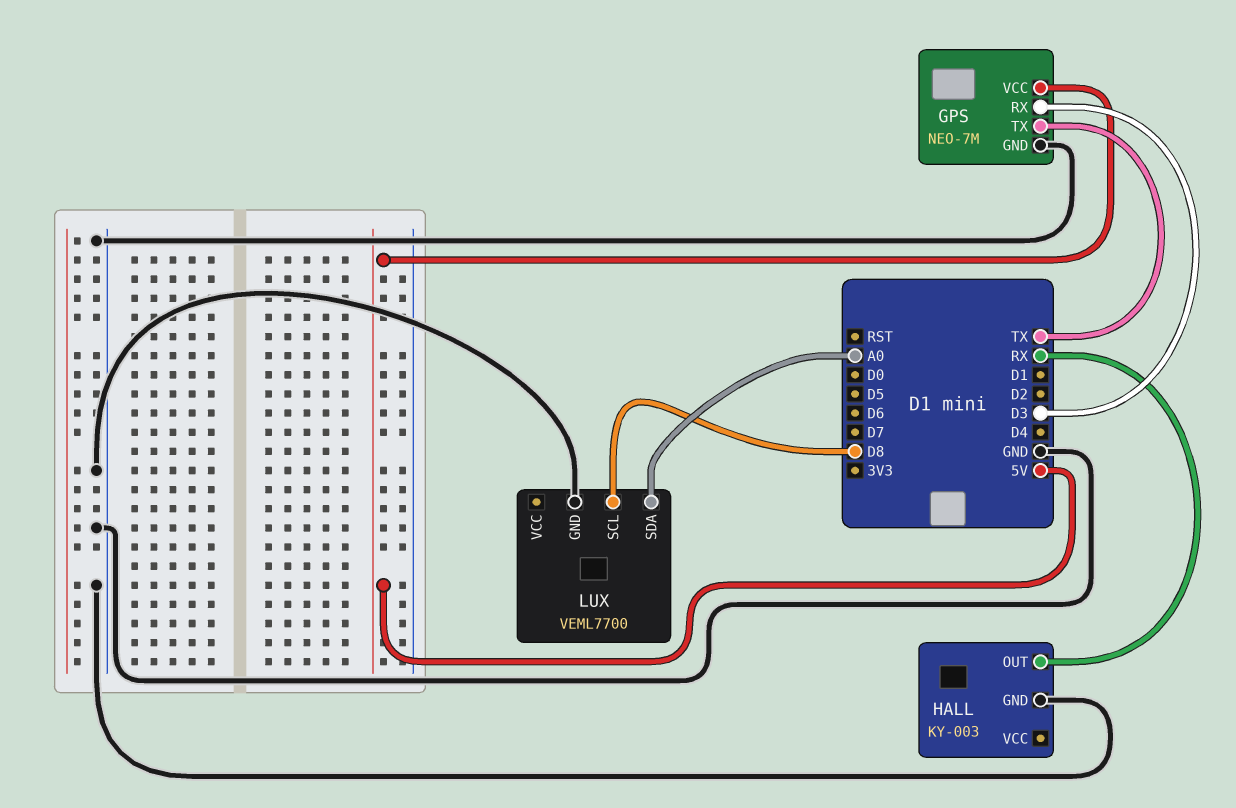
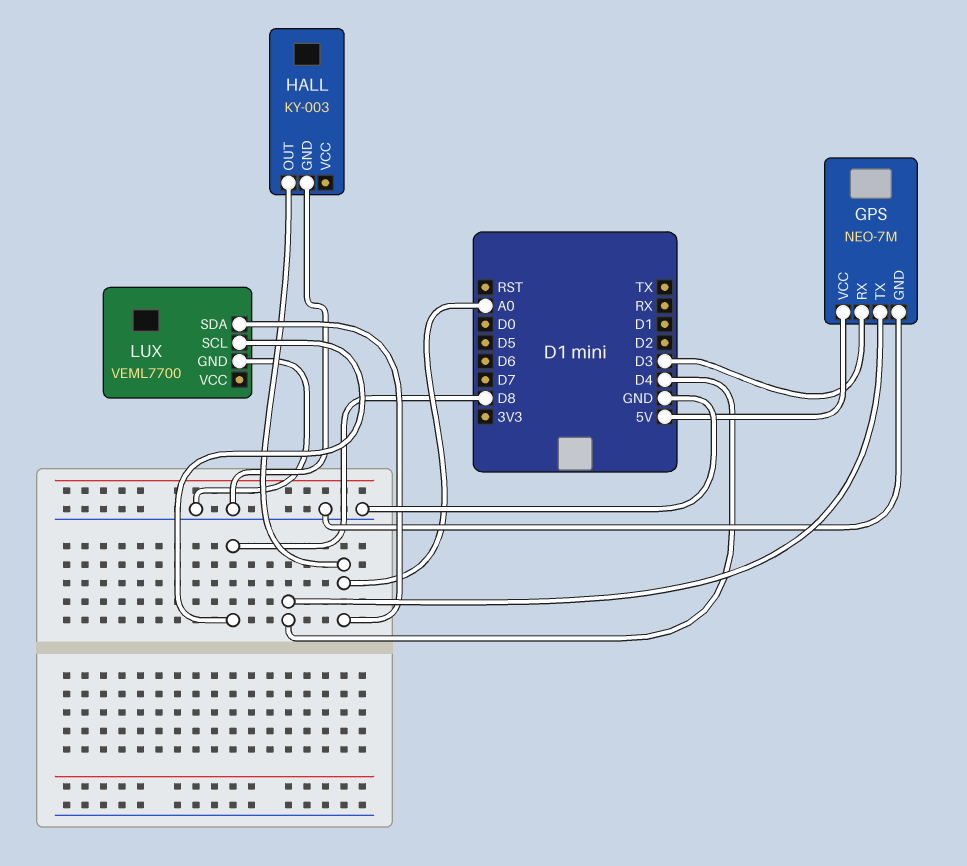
GPS pin TX: TX -> D4
HALL pin OUT: RX -> A0

